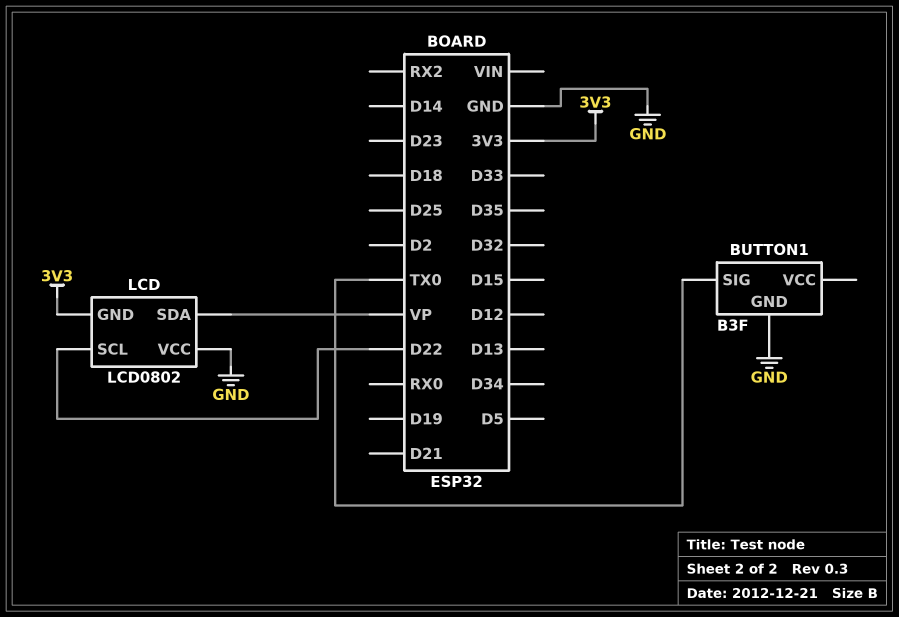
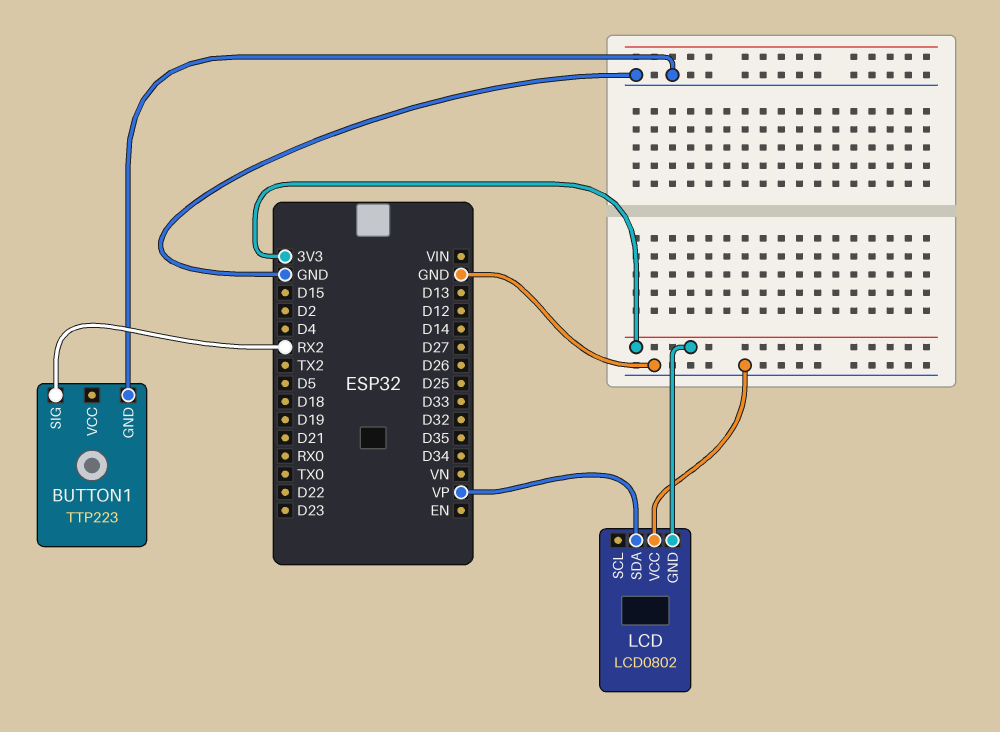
BUTTON1: B3F -> TTP223
BUTTON1 pin SIG: TX0 -> RX2
LCD pin SCL: D22 -> none

